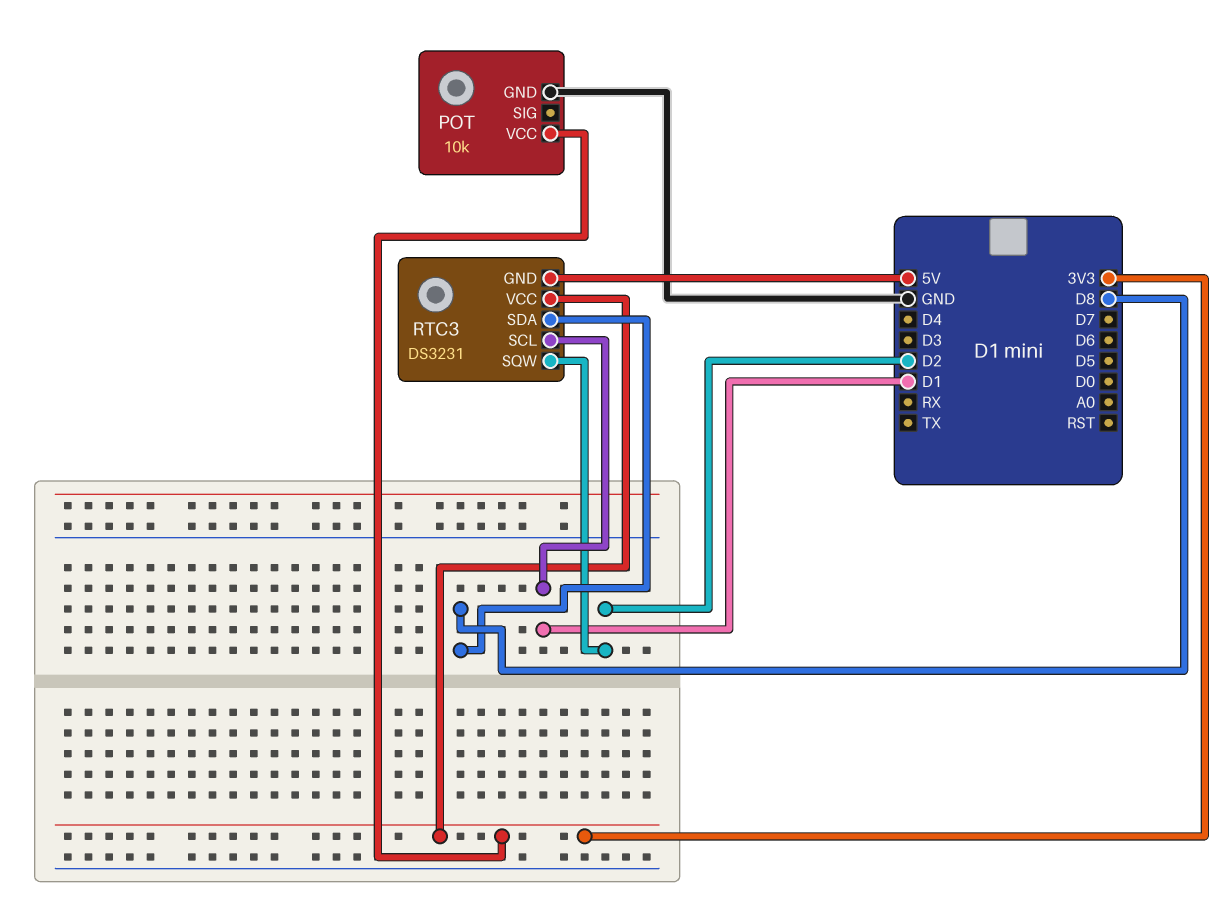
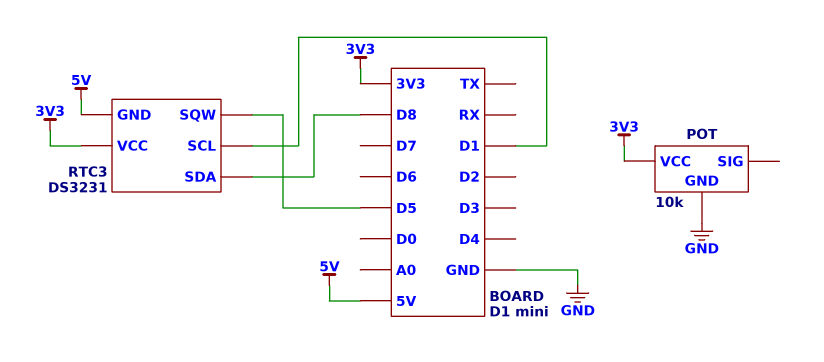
RTC3 pin SQW: D2 -> D5

